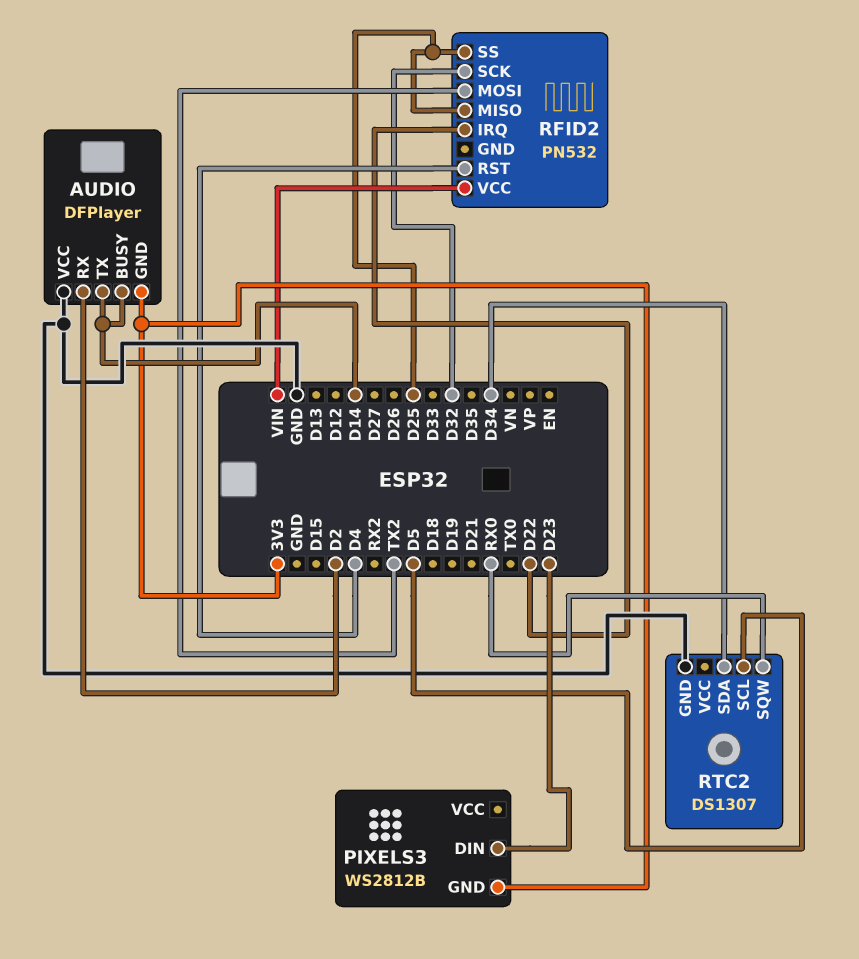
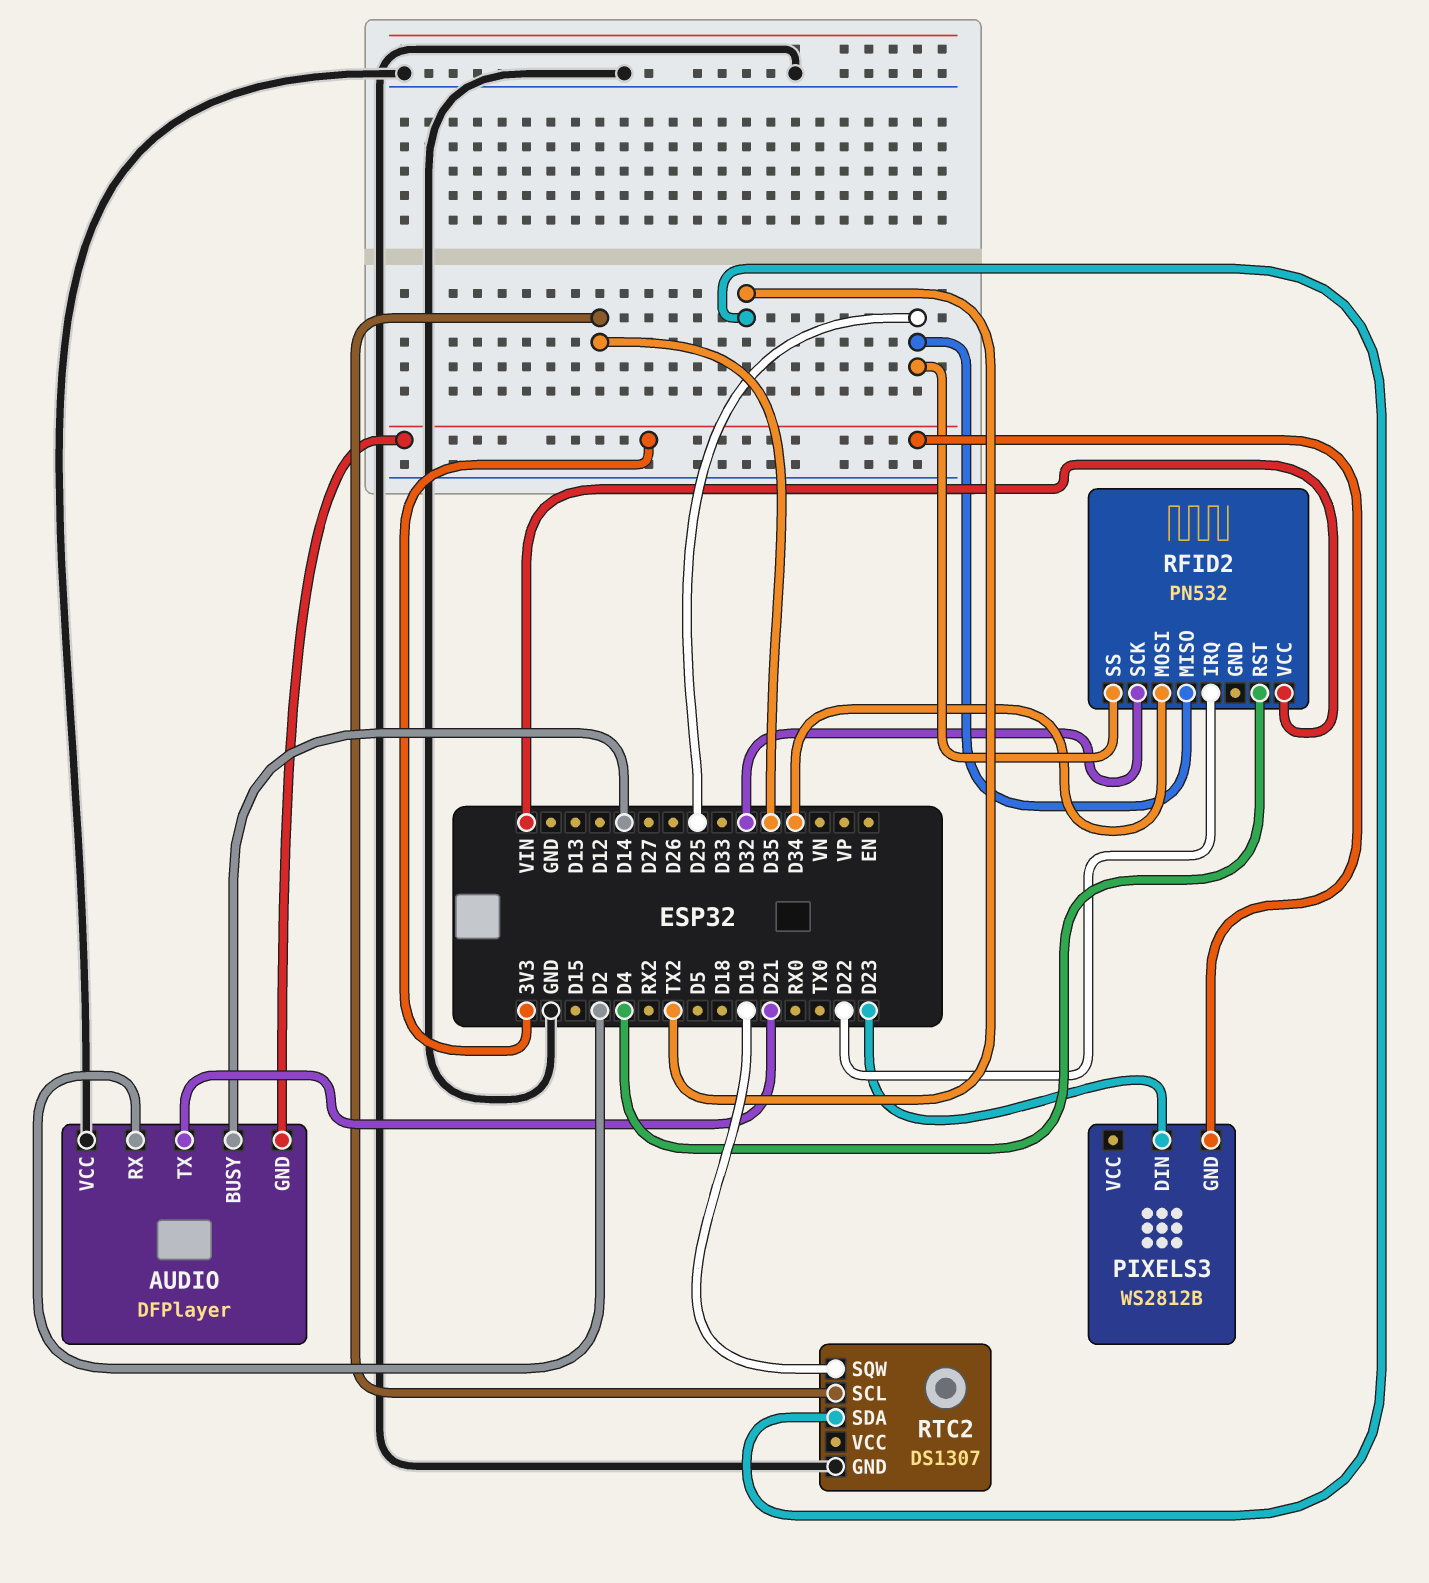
AUDIO pin TX: D14 -> D21
RFID2 pin MOSI: TX2 -> D34
RTC2 pin SCL: D5 -> D35
RTC2 pin SDA: D34 -> TX2
RTC2 pin SQW: RX0 -> D19

